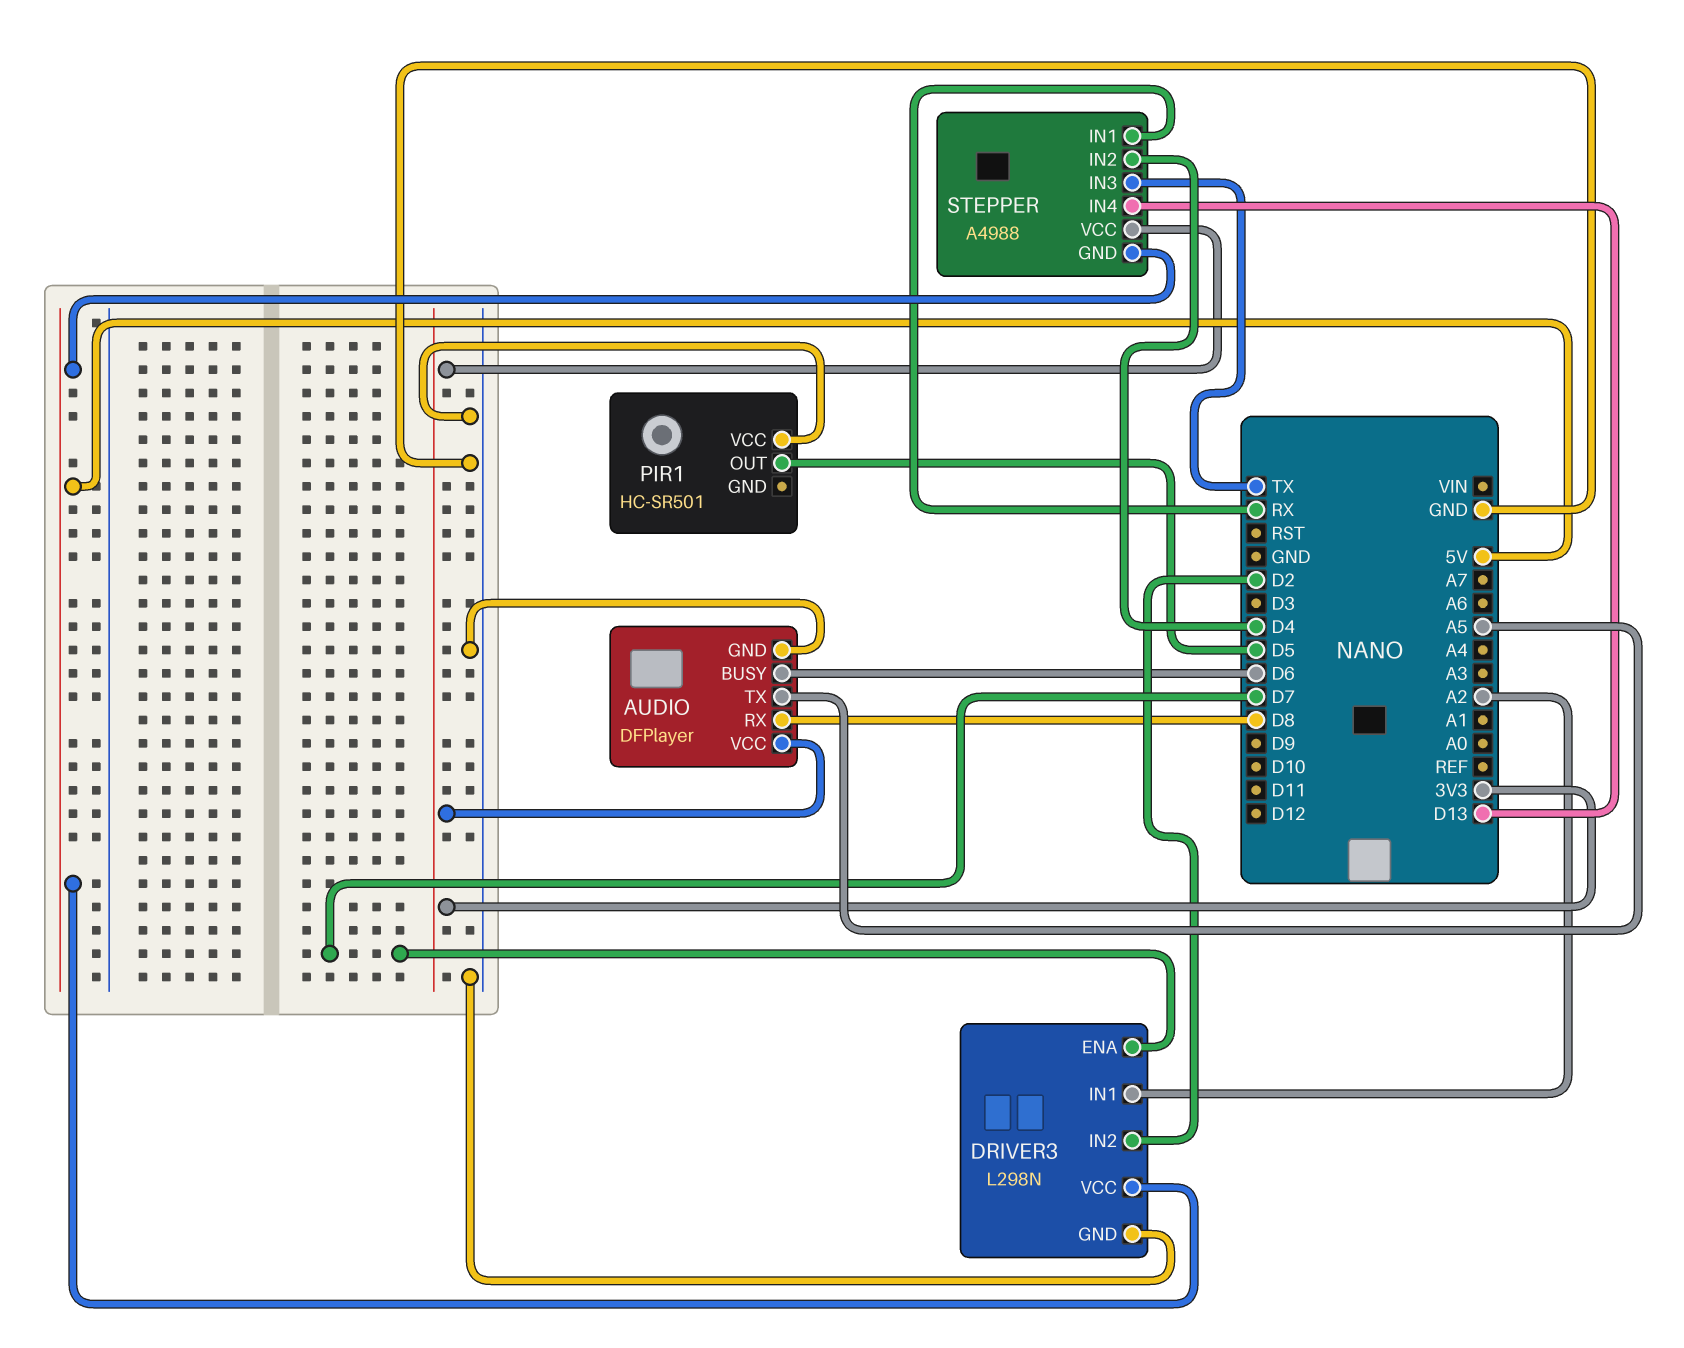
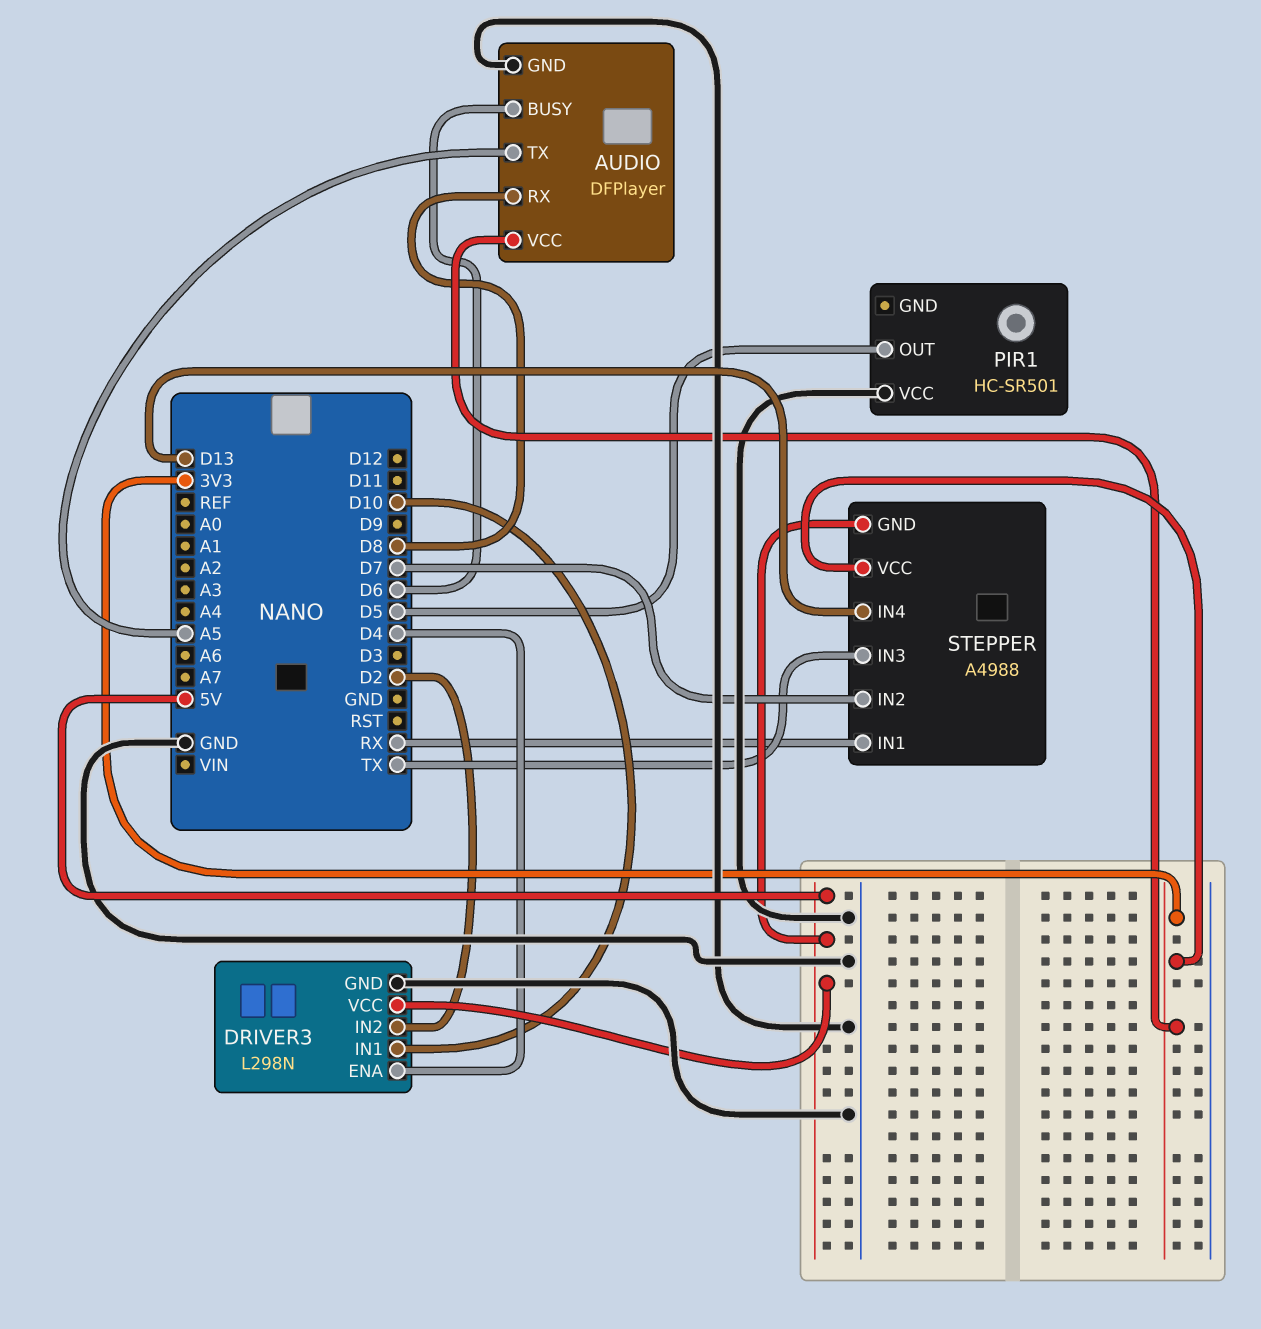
DRIVER3 pin ENA: D7 -> D4
DRIVER3 pin IN1: A2 -> D10
STEPPER pin IN2: D4 -> D7

